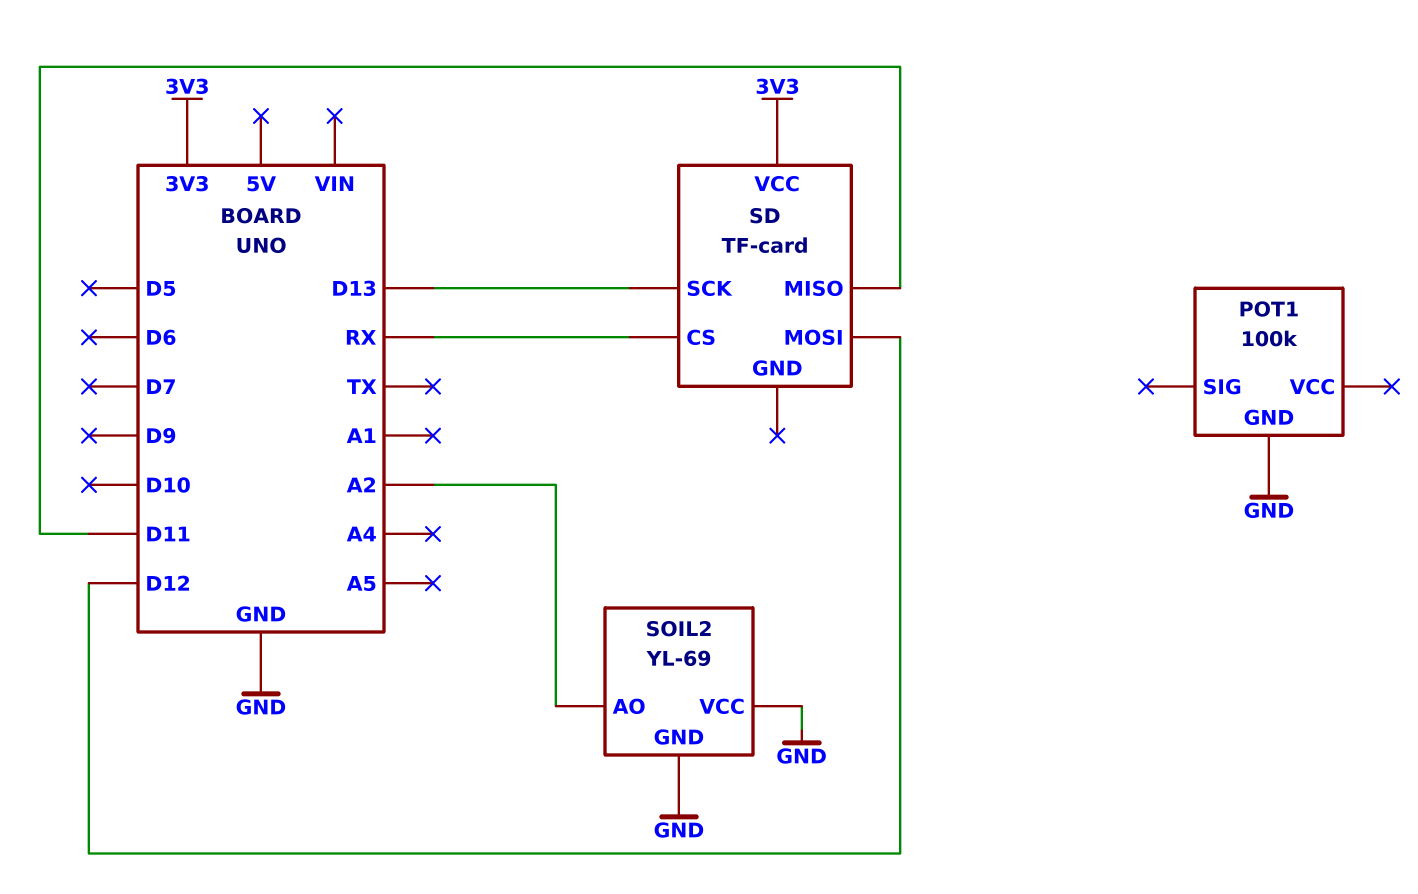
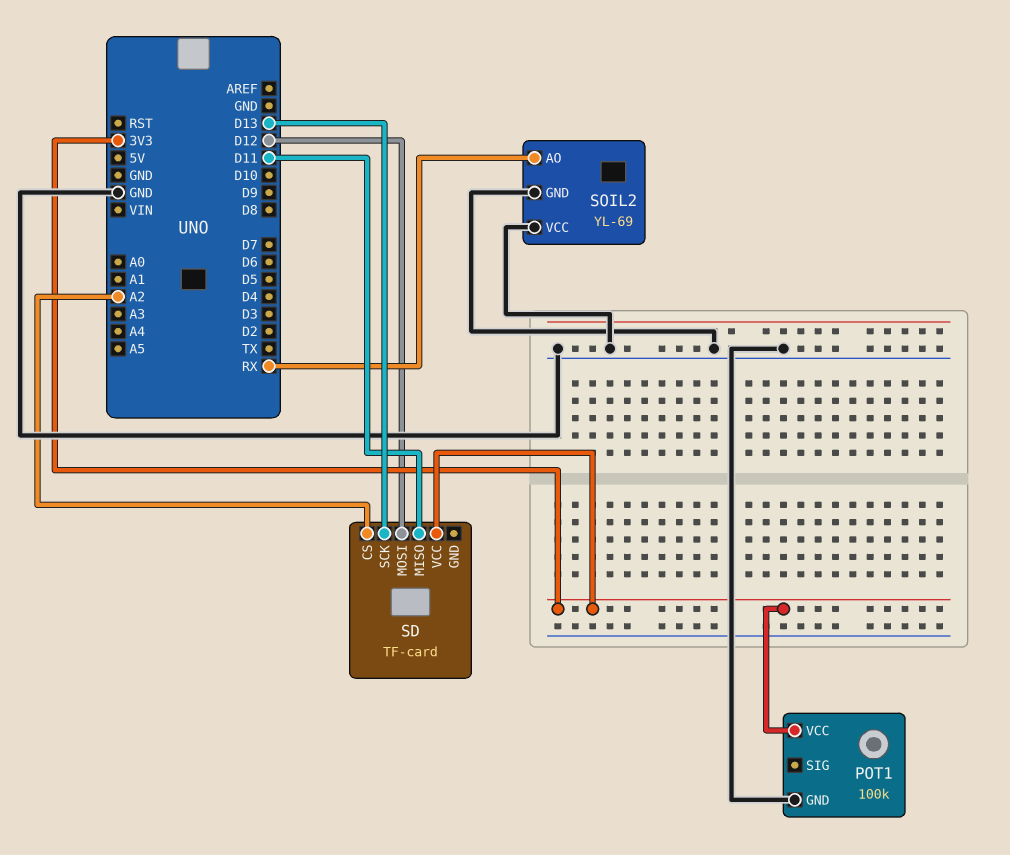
POT1 pin VCC: none -> 3V3
SD pin CS: RX -> A2
SOIL2 pin AO: A2 -> RX

